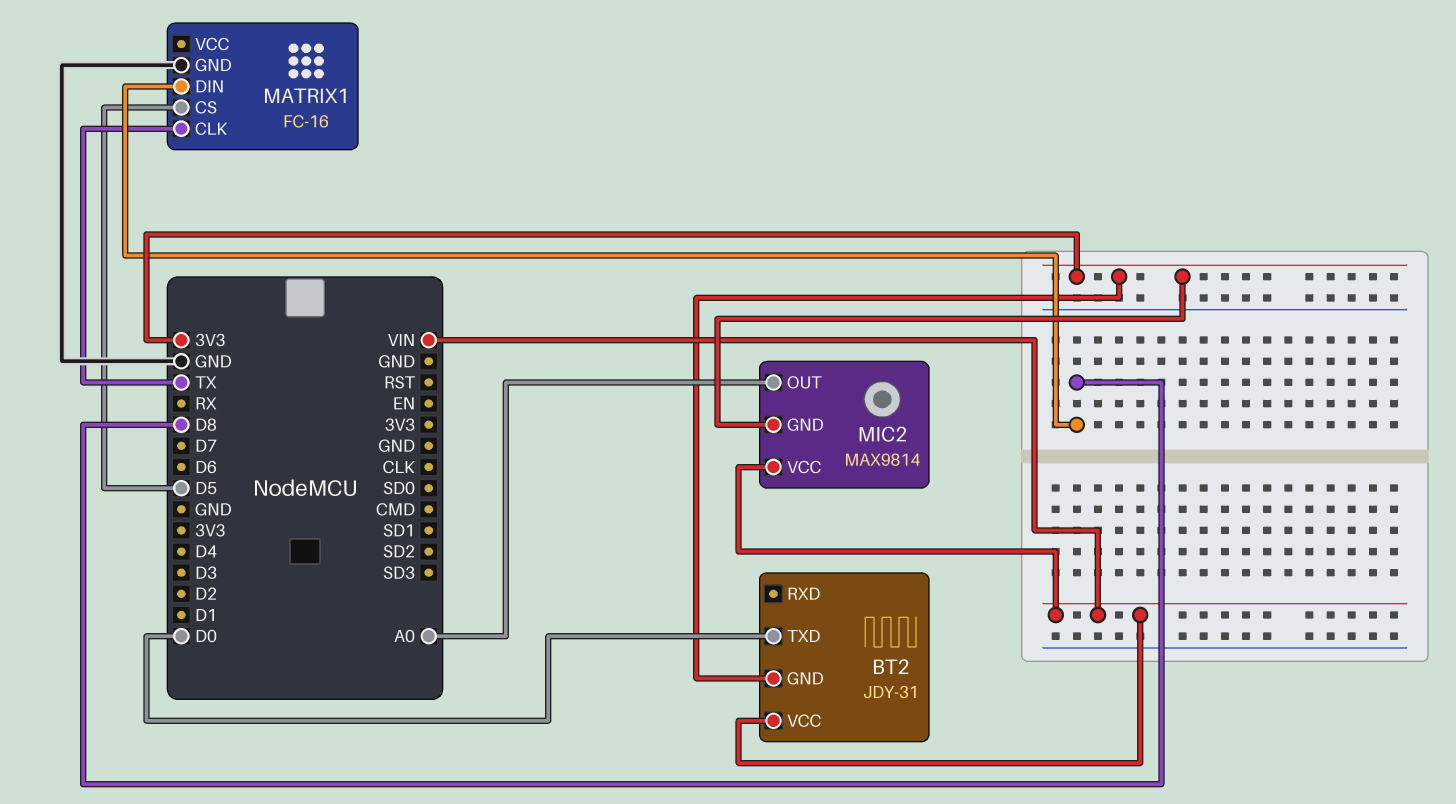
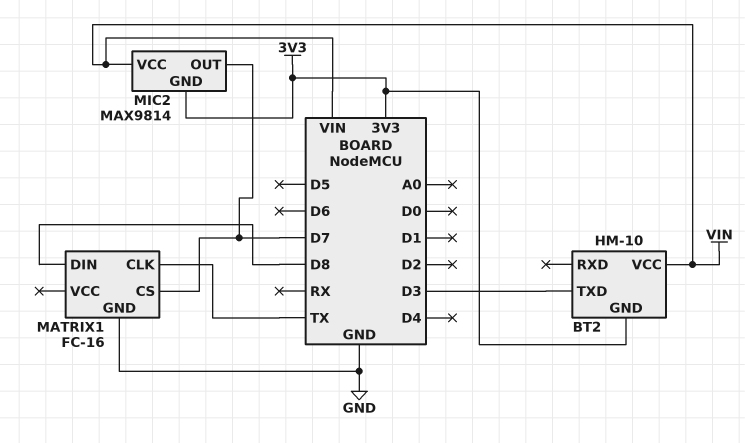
BT2: JDY-31 -> HM-10
BT2 pin TXD: D0 -> D3
MATRIX1 pin CS: D5 -> D7
MIC2 pin OUT: A0 -> D7

